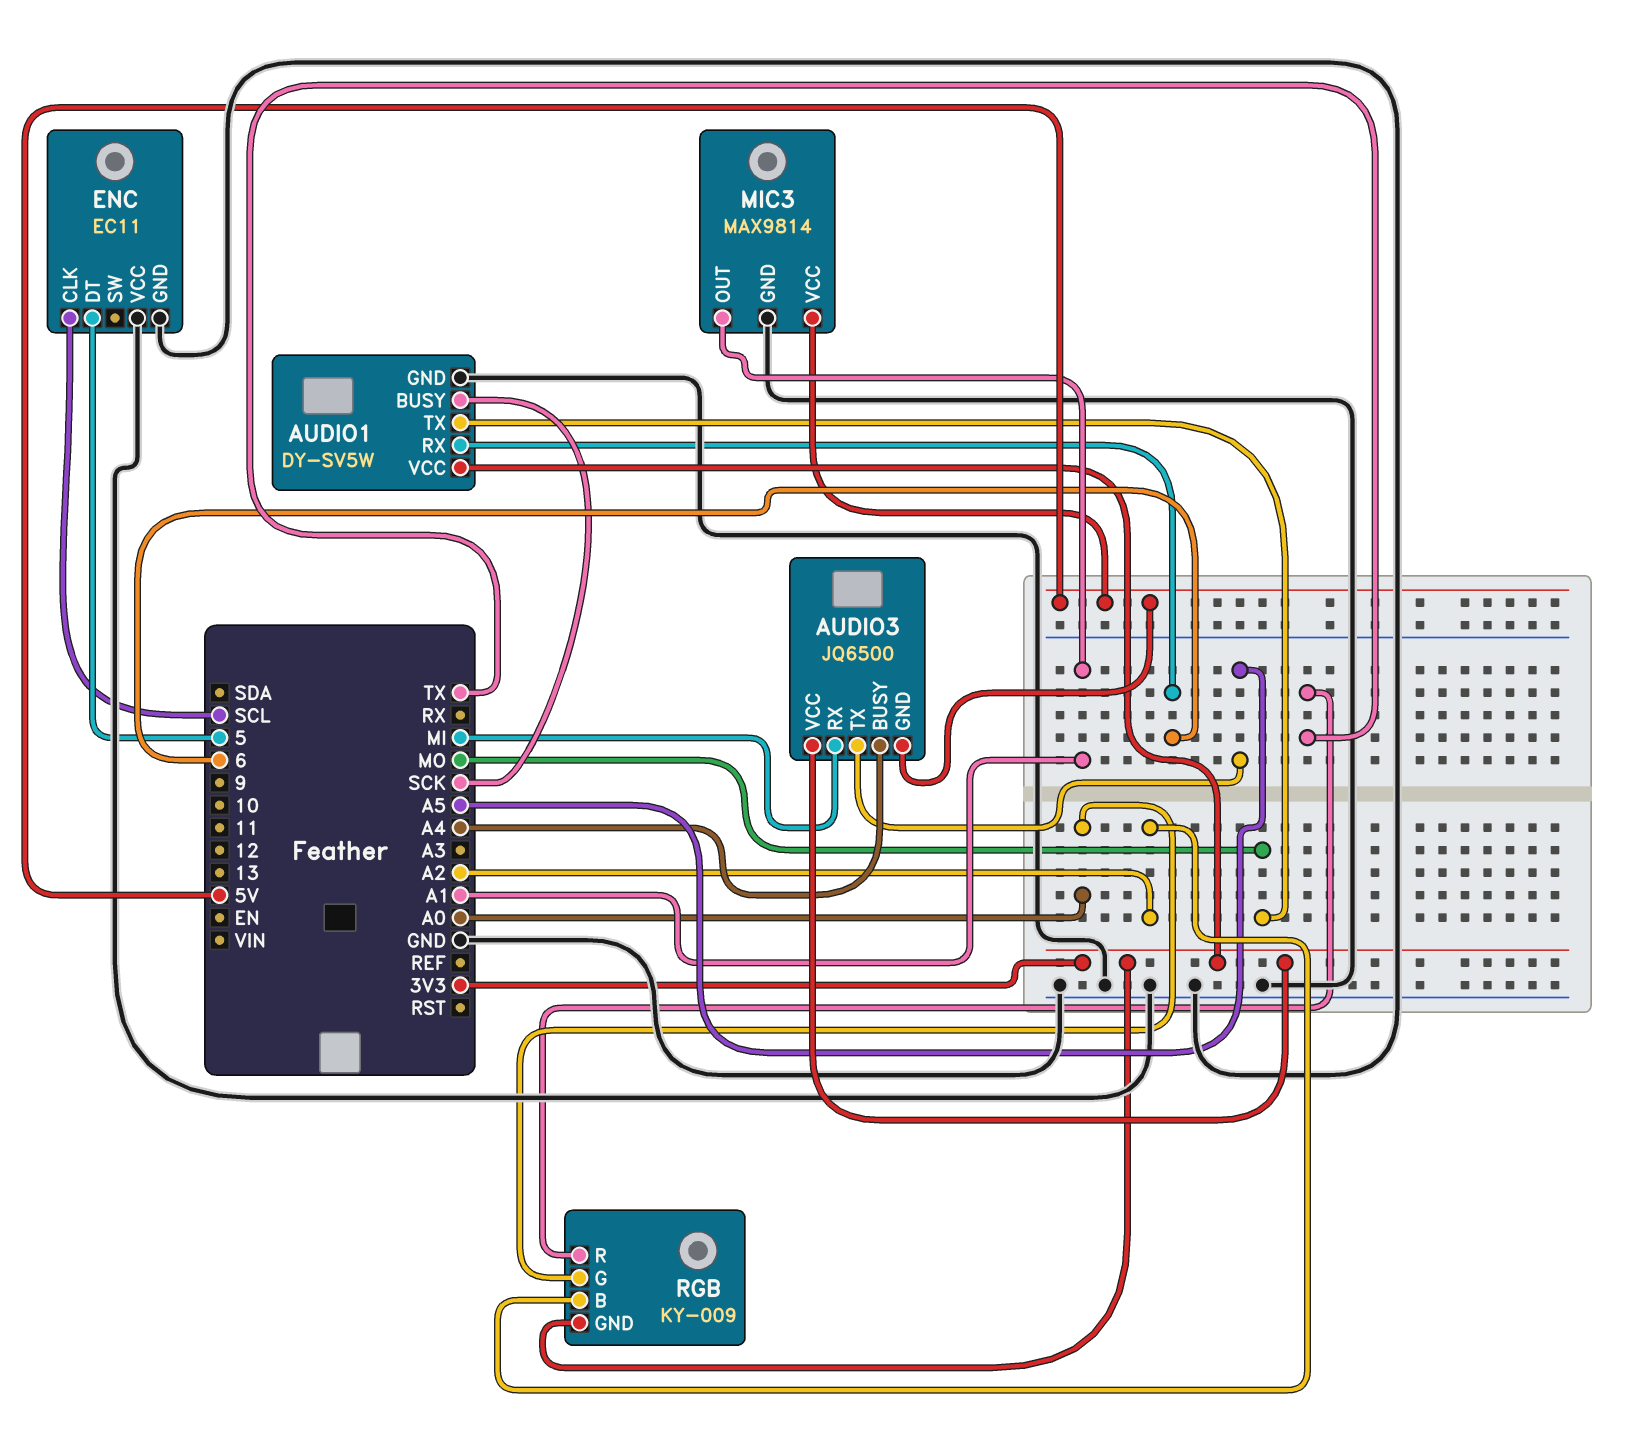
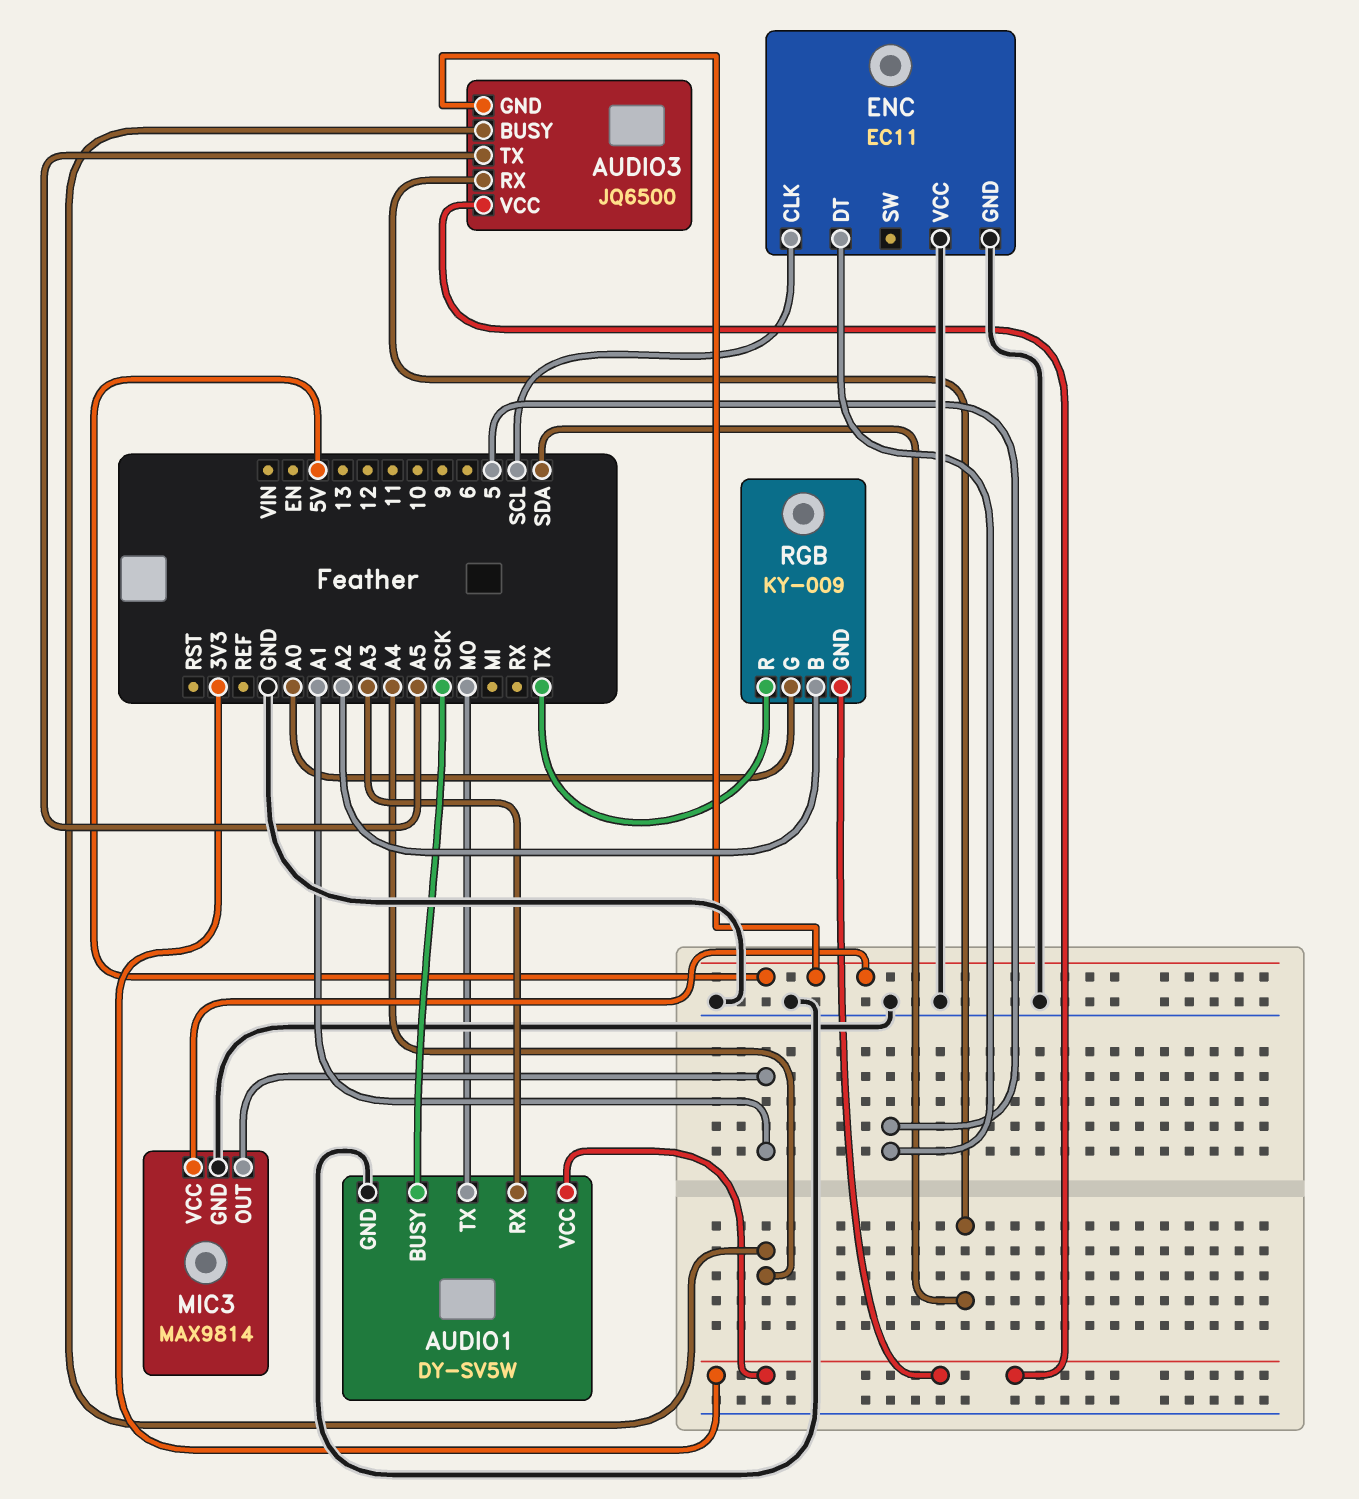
AUDIO1 pin RX: 6 -> A3
AUDIO3 pin RX: MI -> SDA

